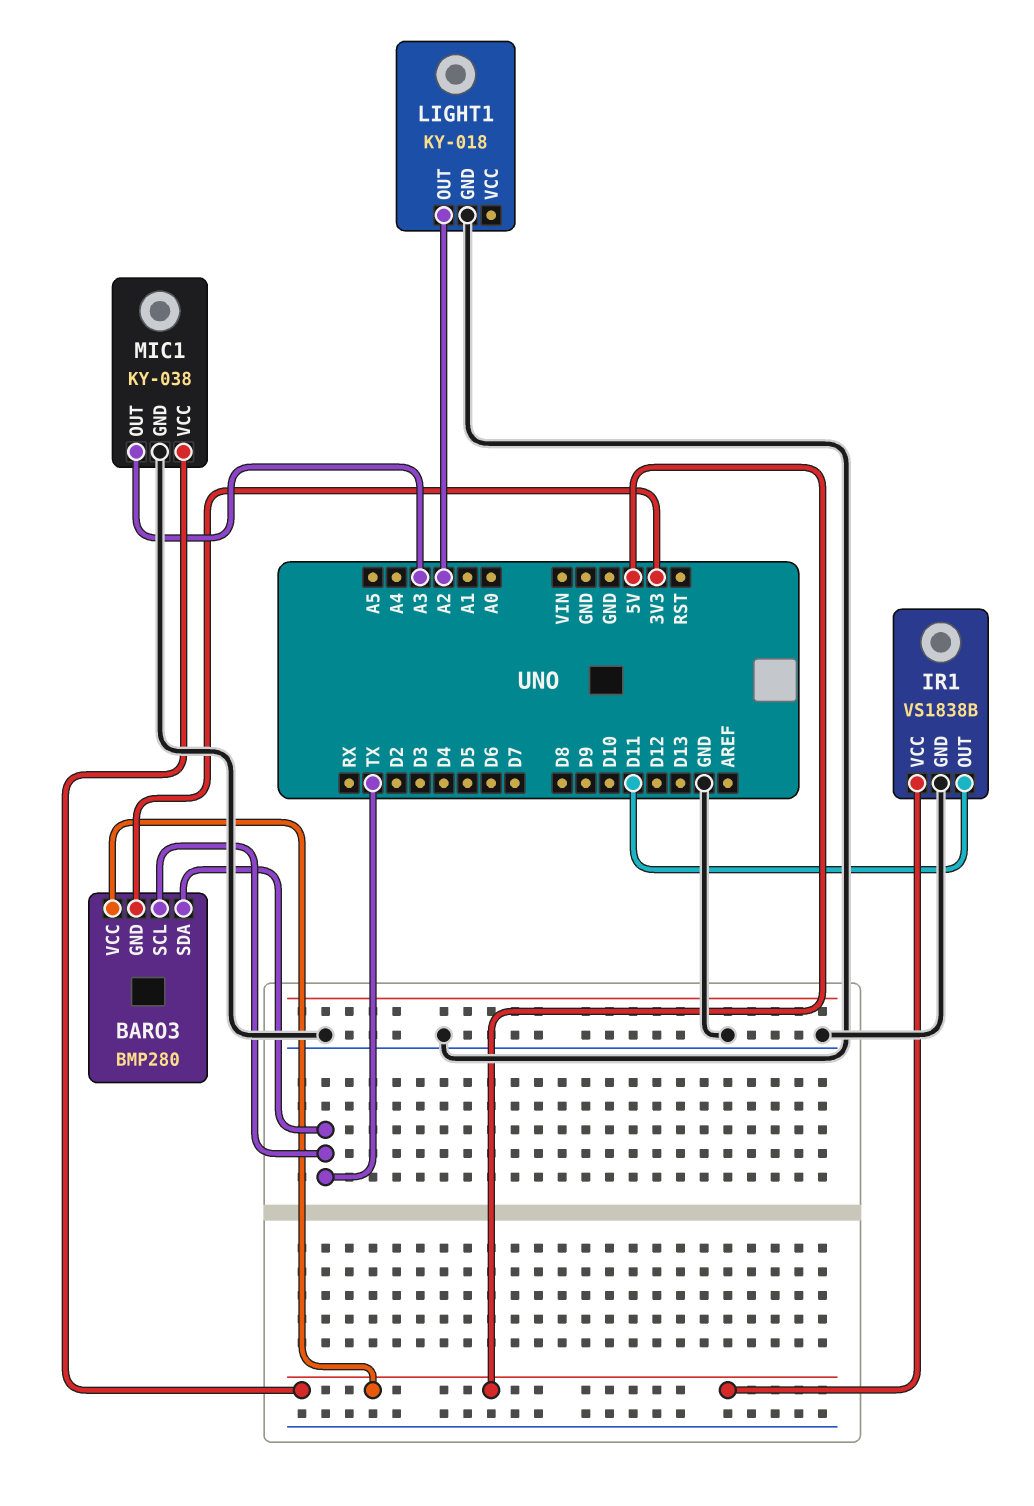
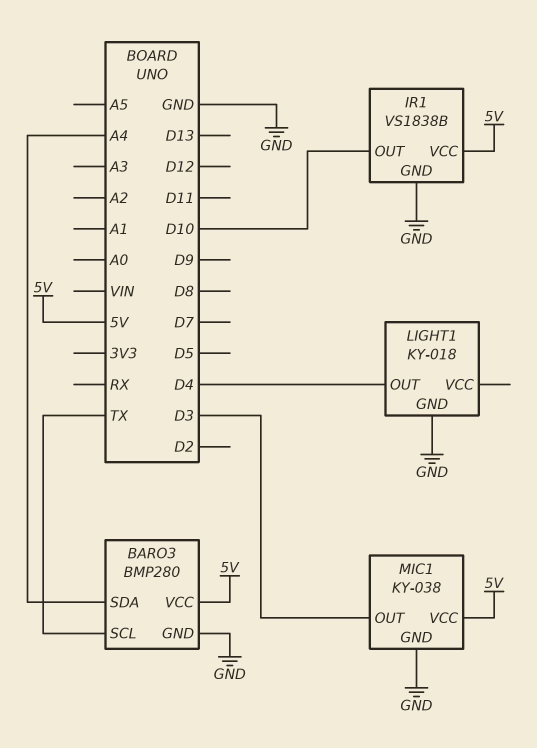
BARO3 pin GND: 3V3 -> GND
BARO3 pin SDA: TX -> A4
IR1 pin OUT: D11 -> D10
LIGHT1 pin OUT: A2 -> D4
MIC1 pin OUT: A3 -> D3

